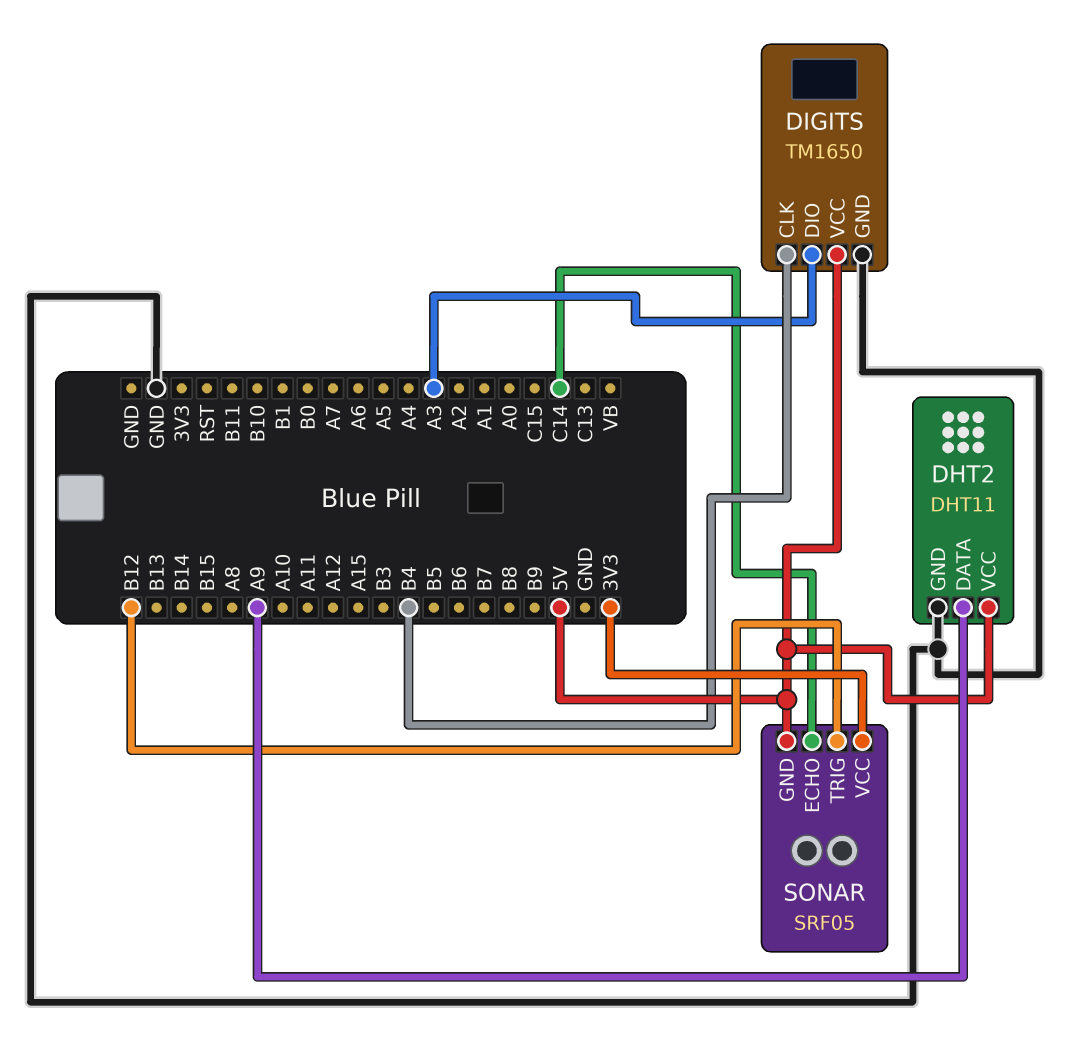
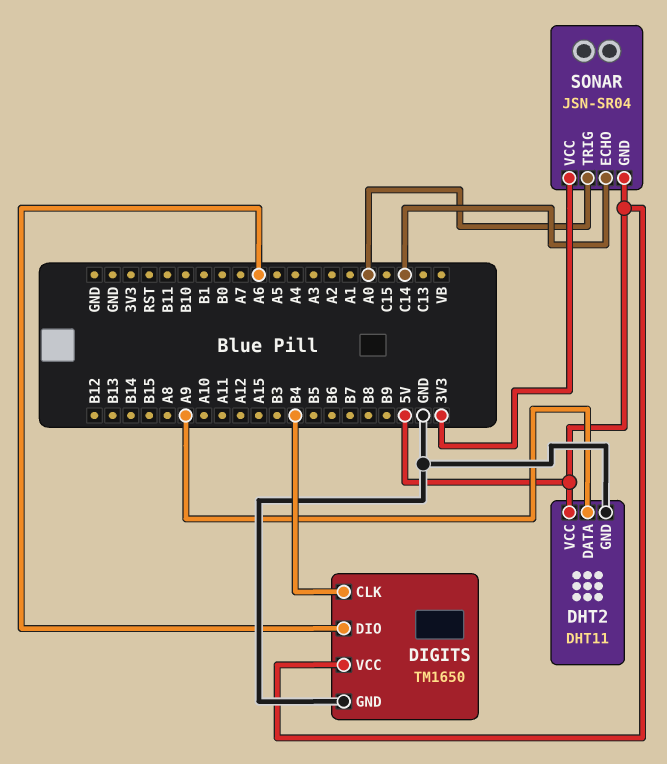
DIGITS pin DIO: A3 -> A6
SONAR: SRF05 -> JSN-SR04
SONAR pin TRIG: B12 -> A0

